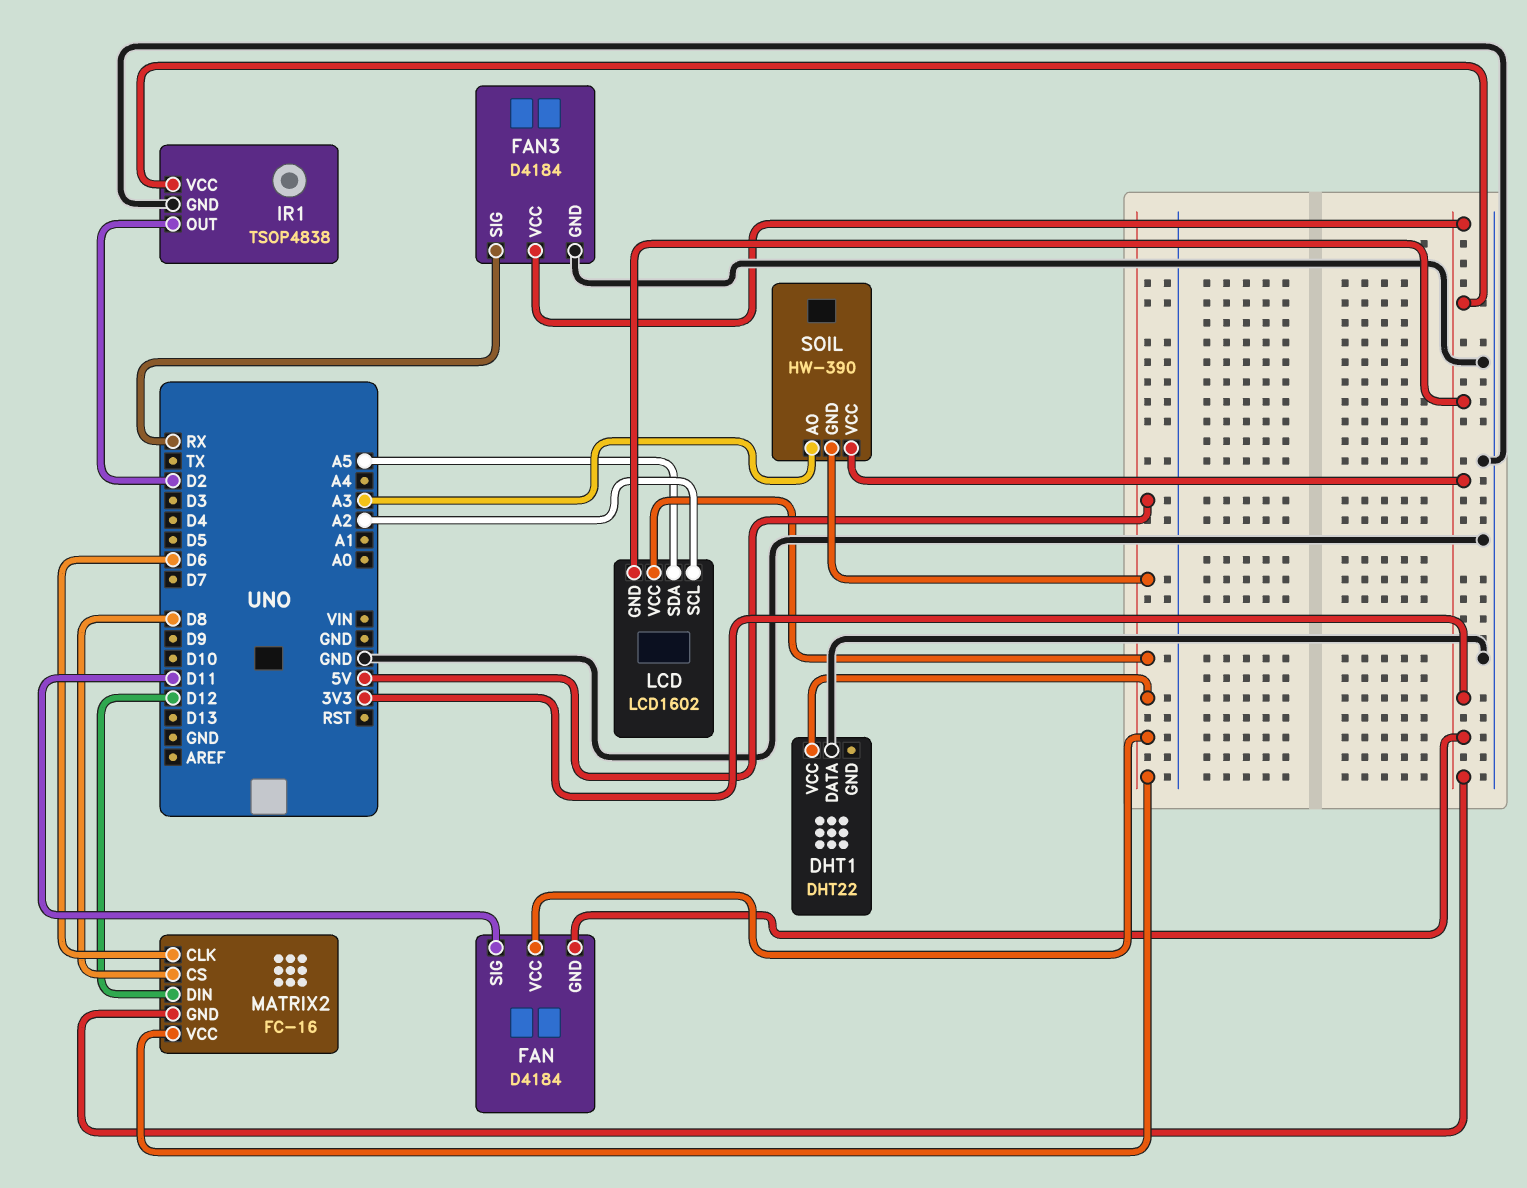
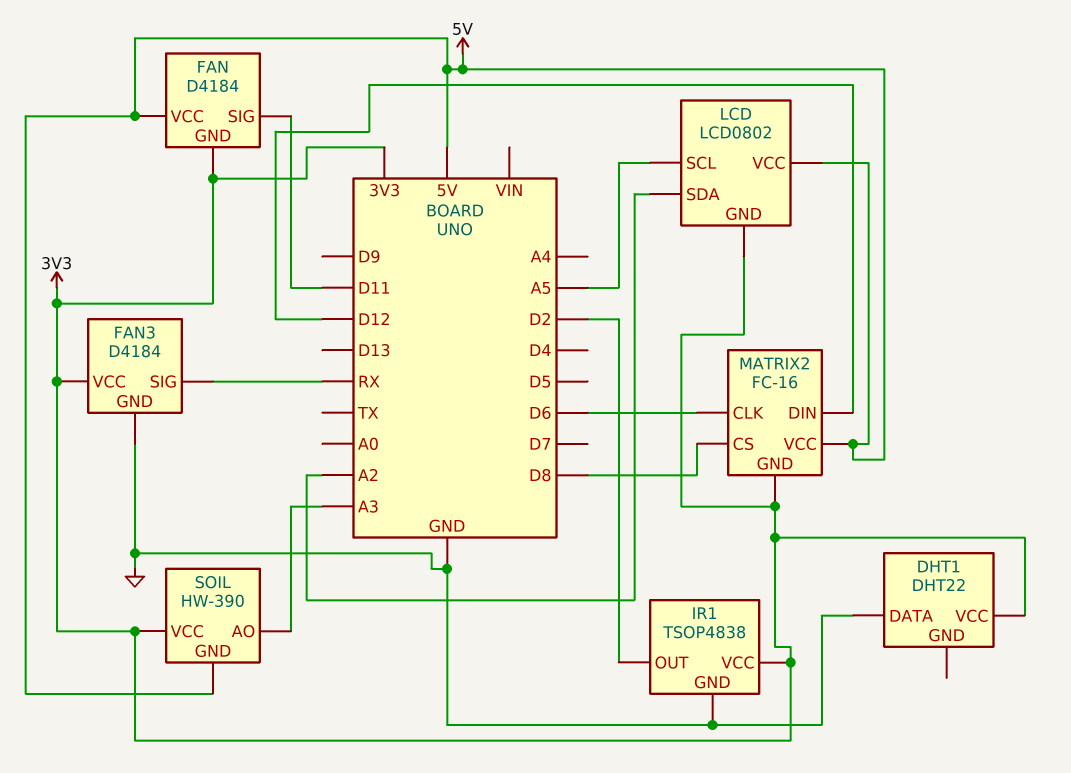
DHT1 pin VCC: 5V -> 3V3
LCD: LCD1602 -> LCD0802
LCD pin SCL: A2 -> A5
LCD pin SDA: A5 -> A2

